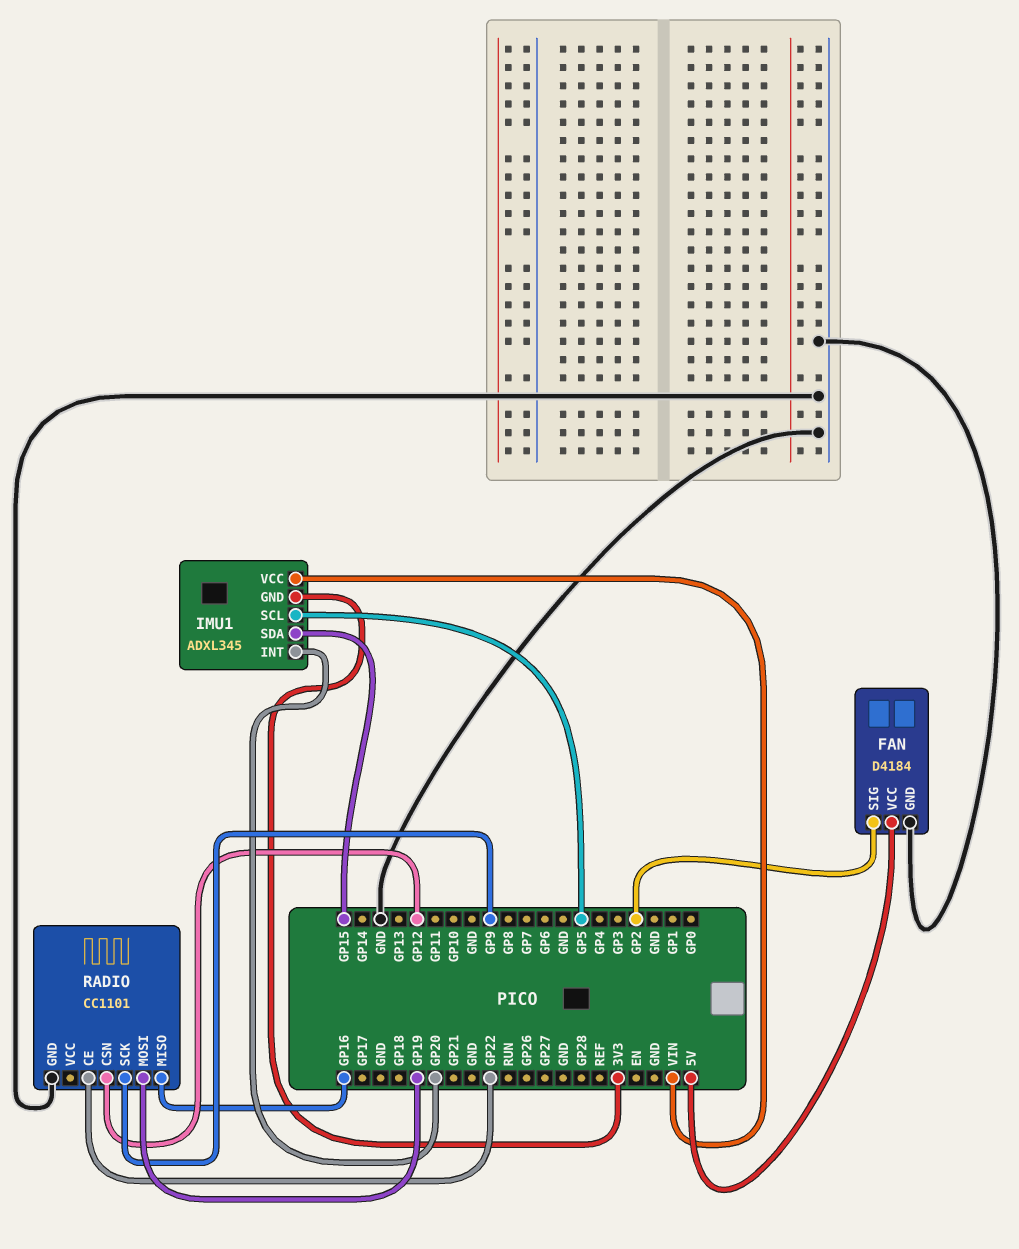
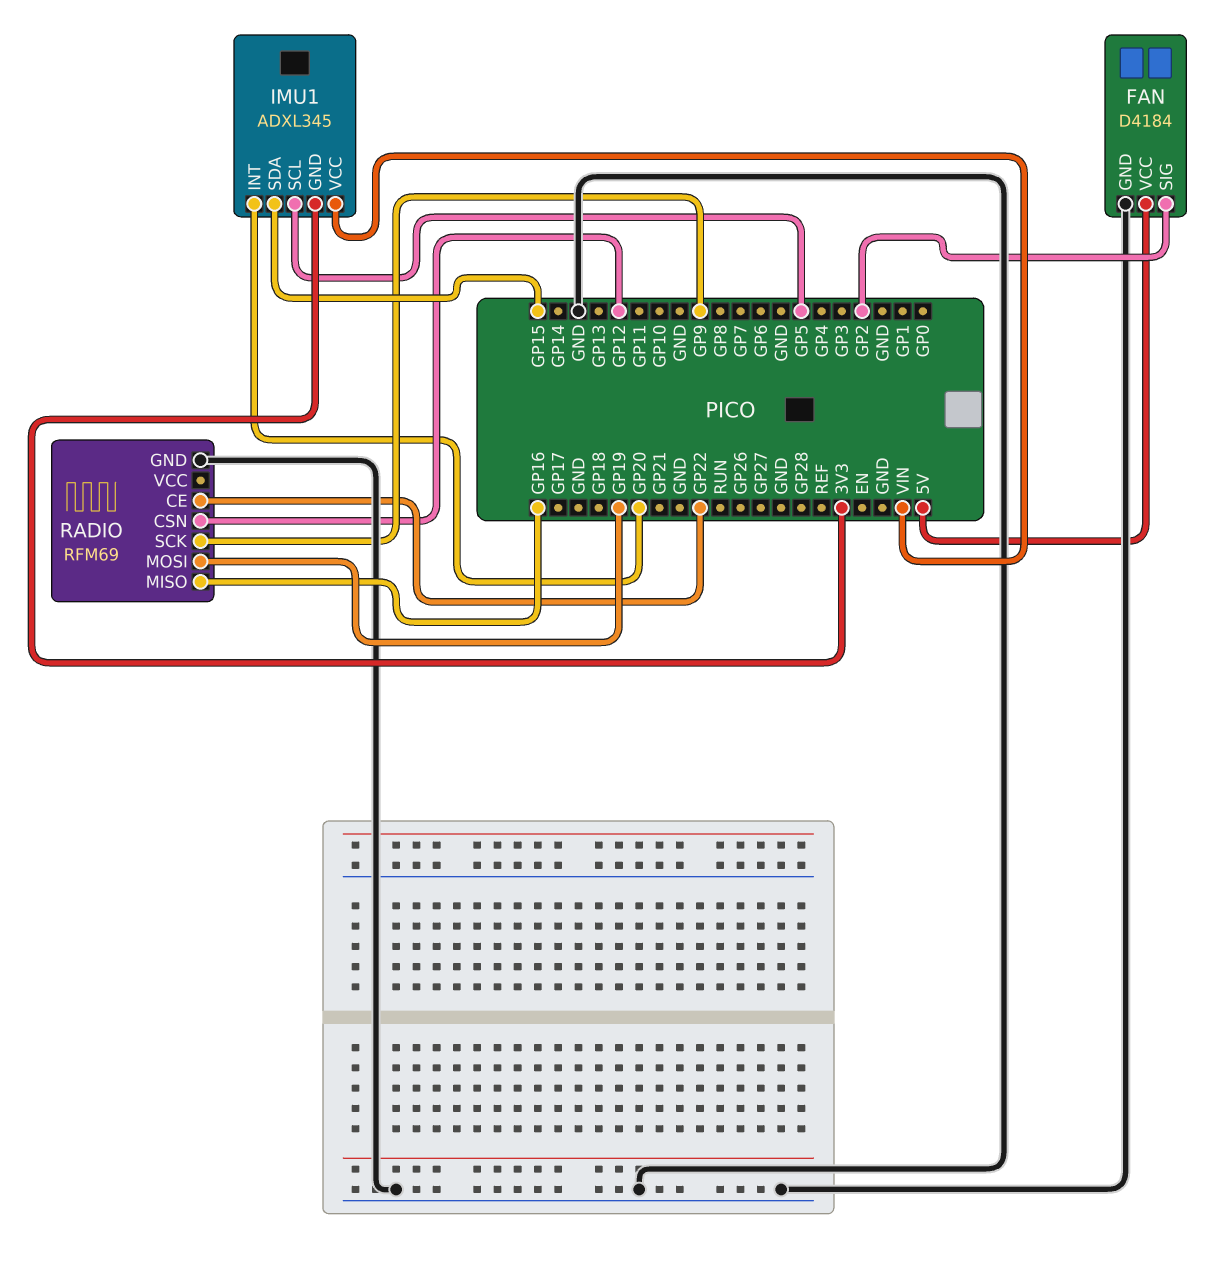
RADIO: CC1101 -> RFM69

